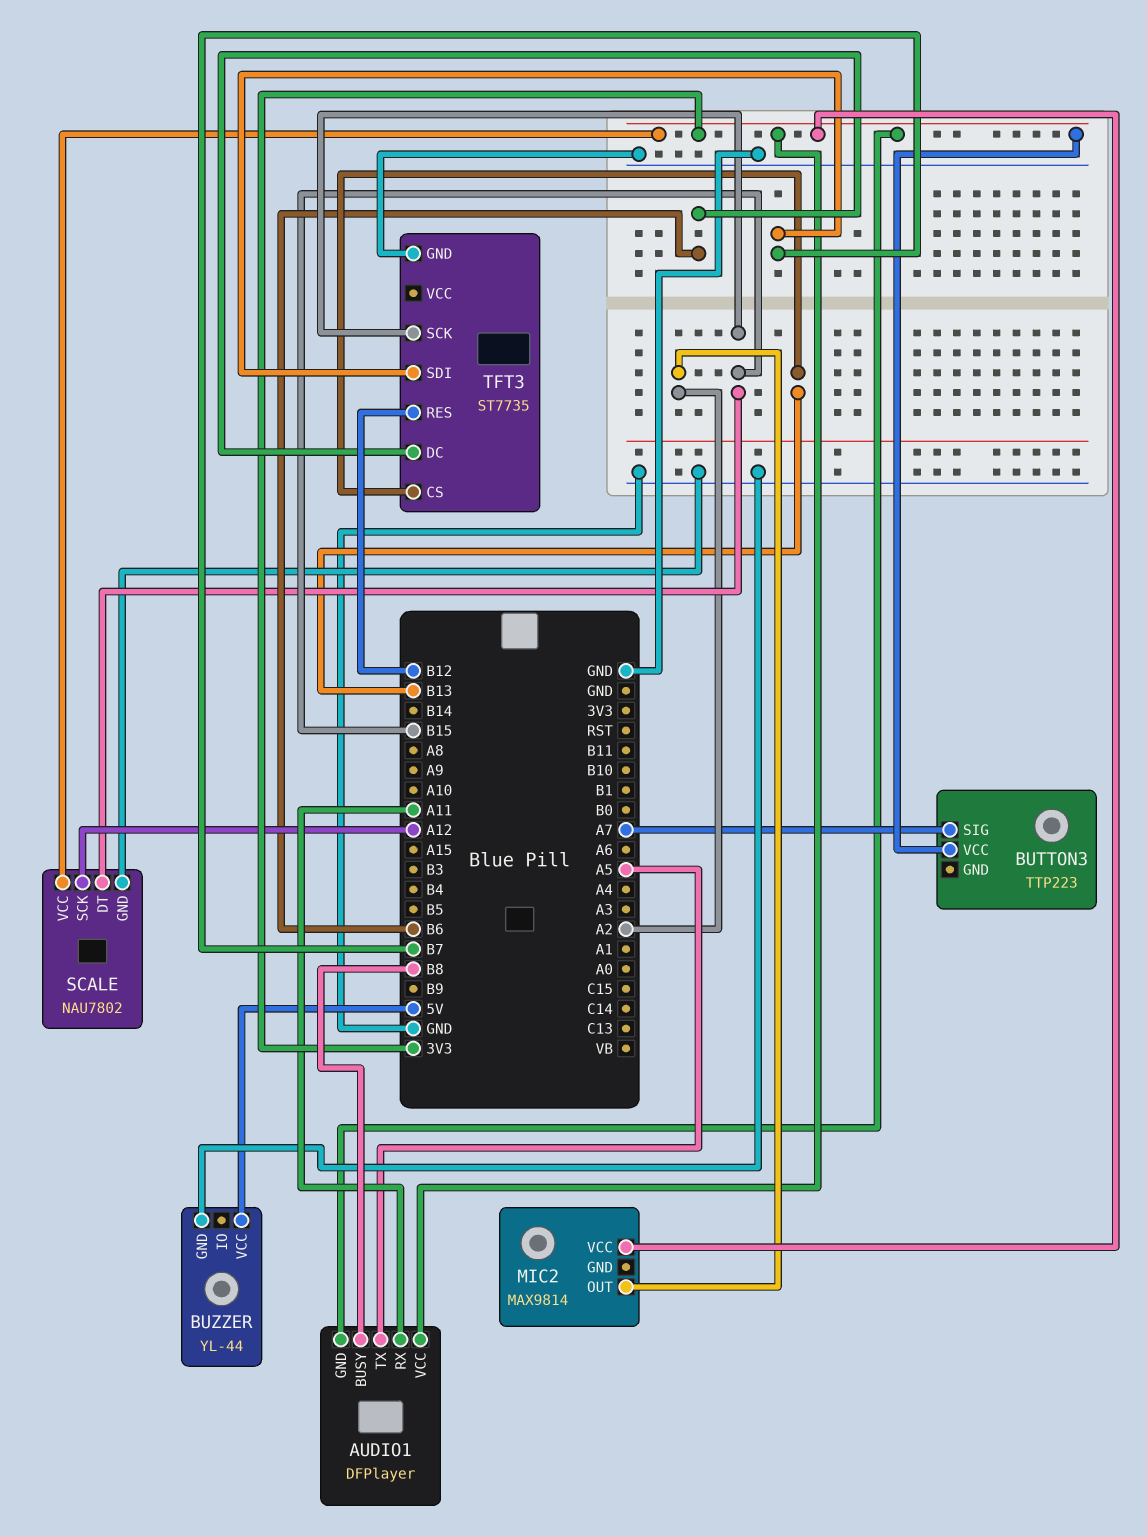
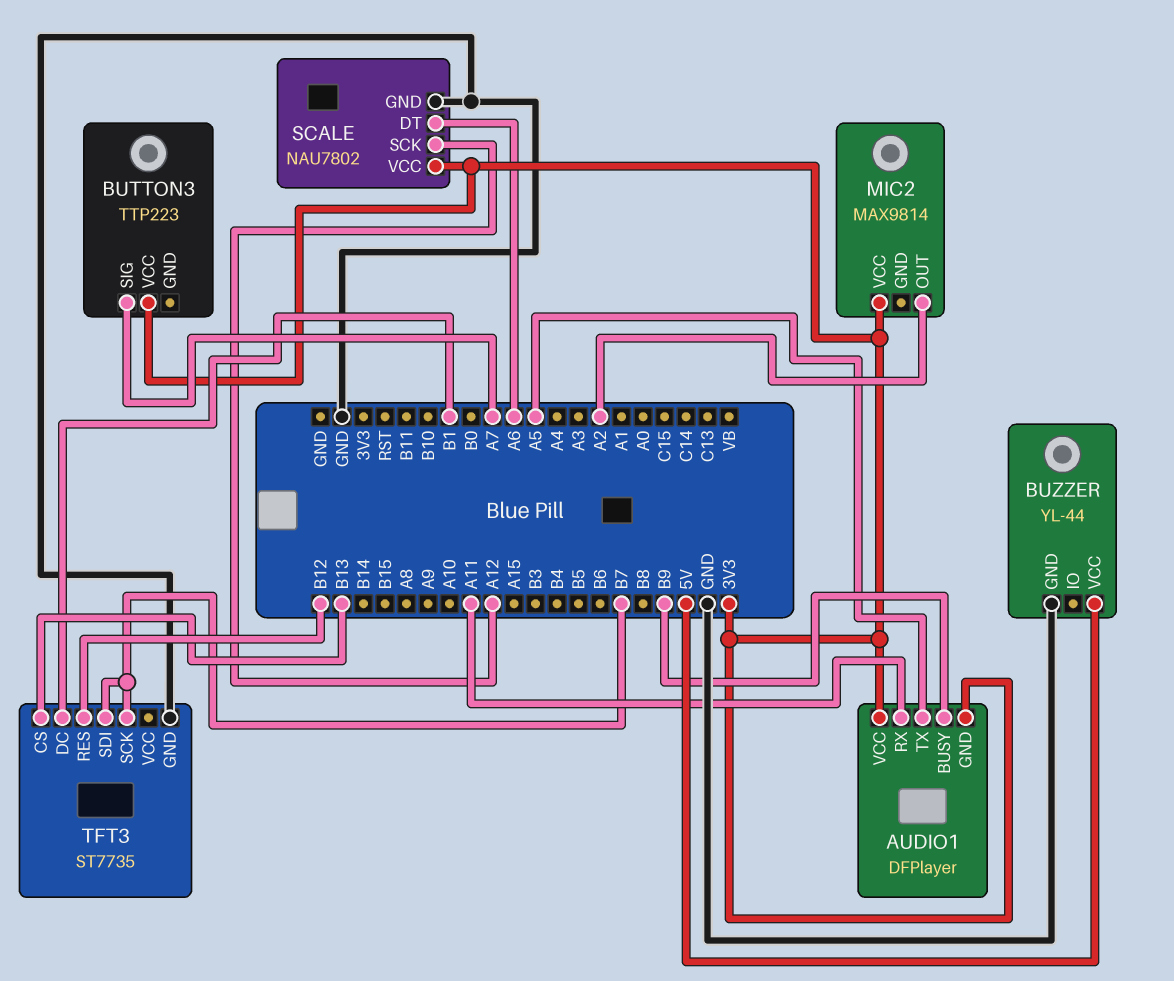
AUDIO1 pin BUSY: B8 -> B9
SCALE pin DT: B15 -> A6
TFT3 pin DC: B6 -> B1
TFT3 pin SCK: B15 -> B7

